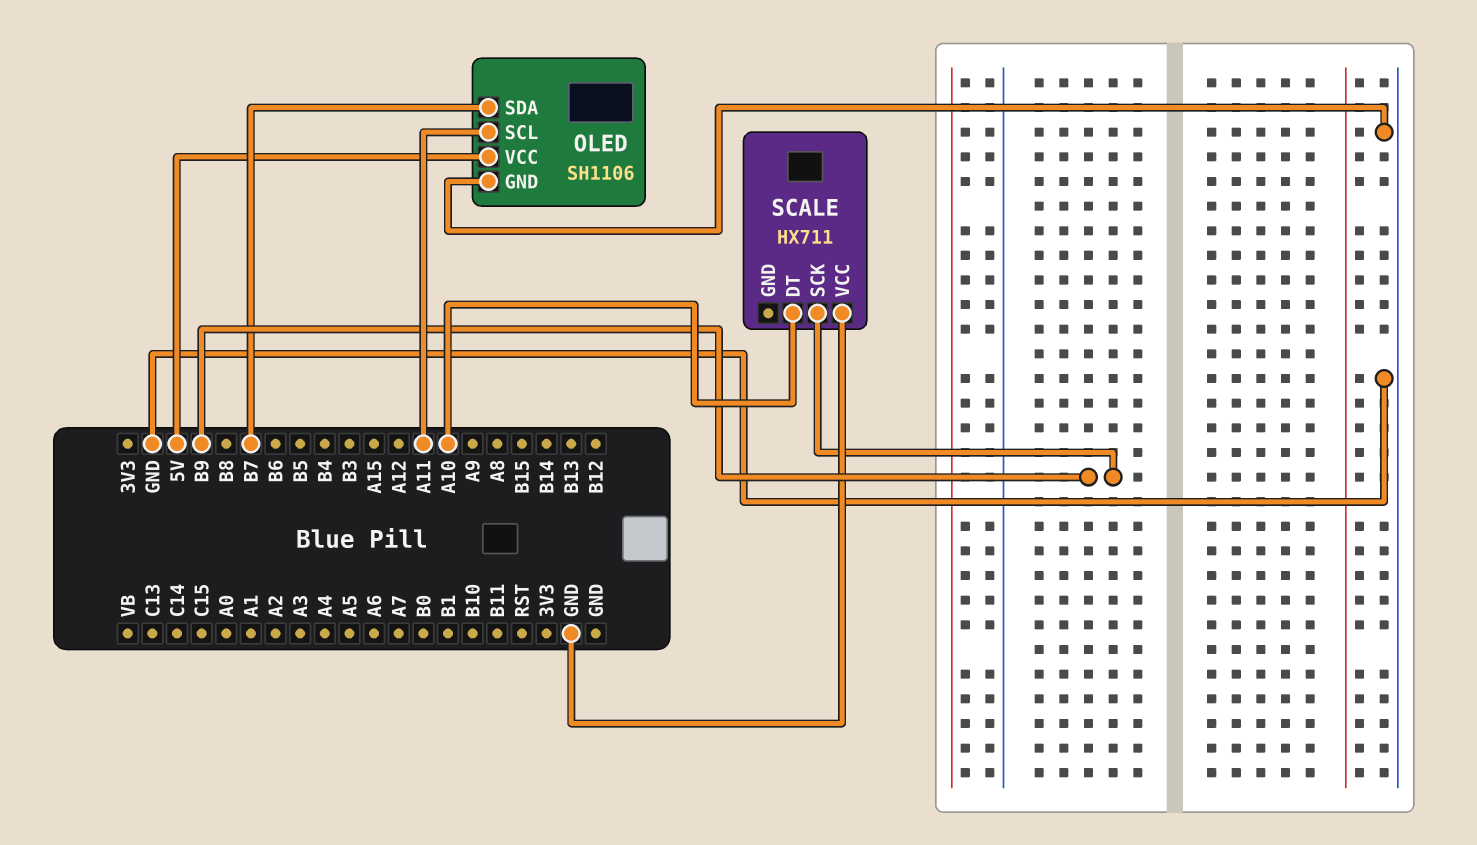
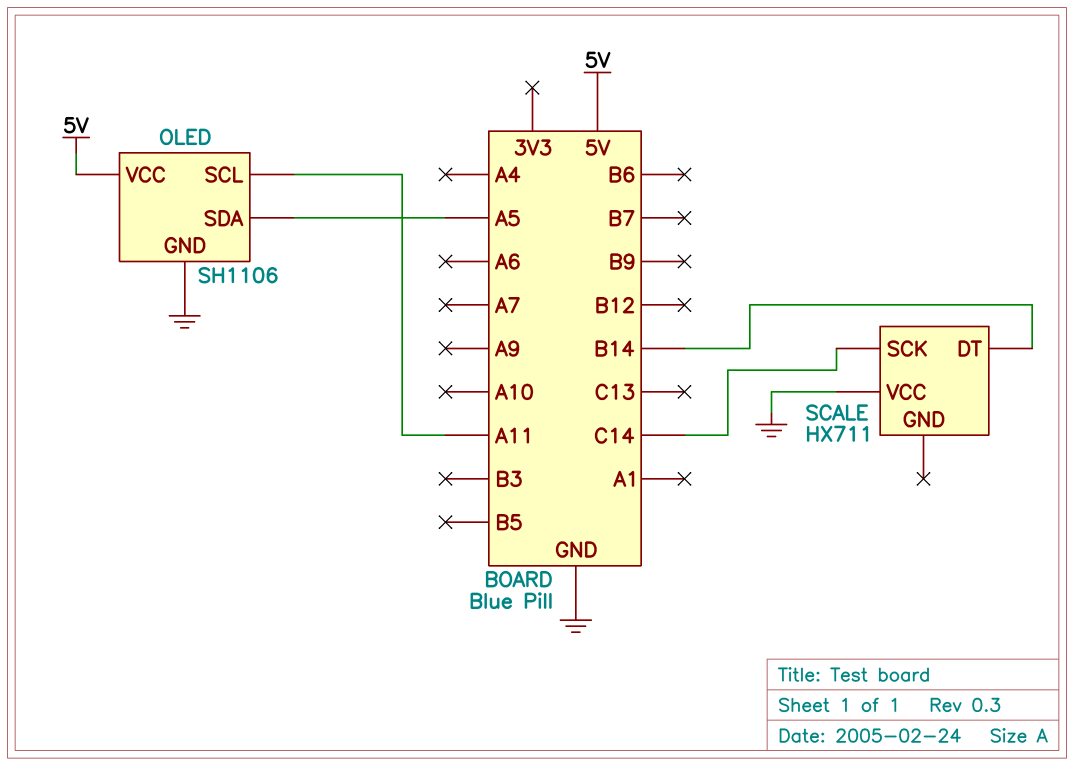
OLED pin SDA: B7 -> A5
SCALE pin DT: A10 -> B14
SCALE pin SCK: B9 -> C14

